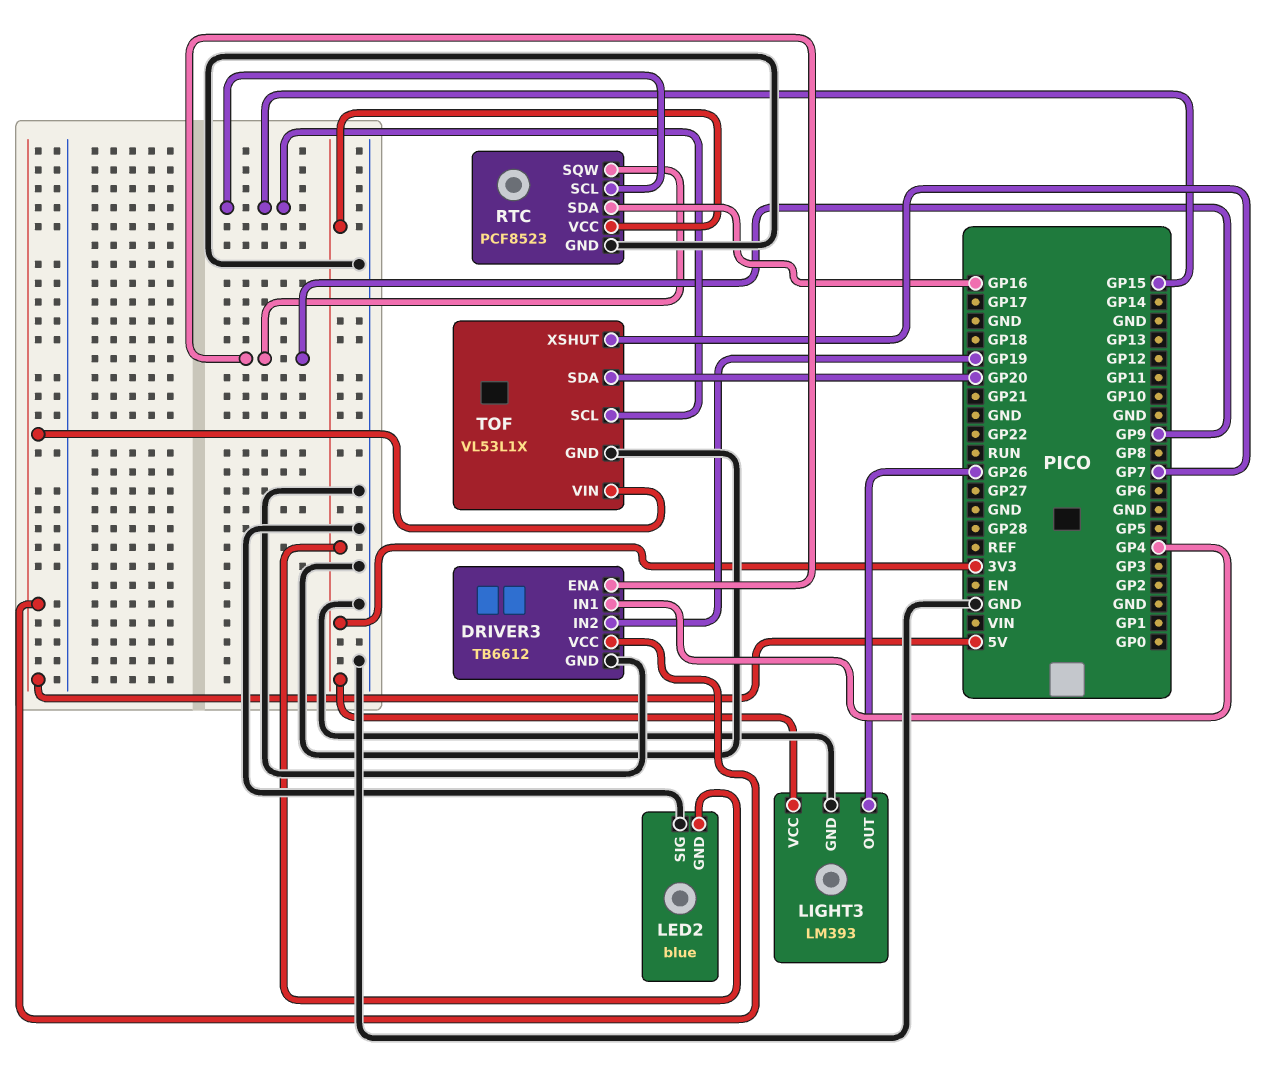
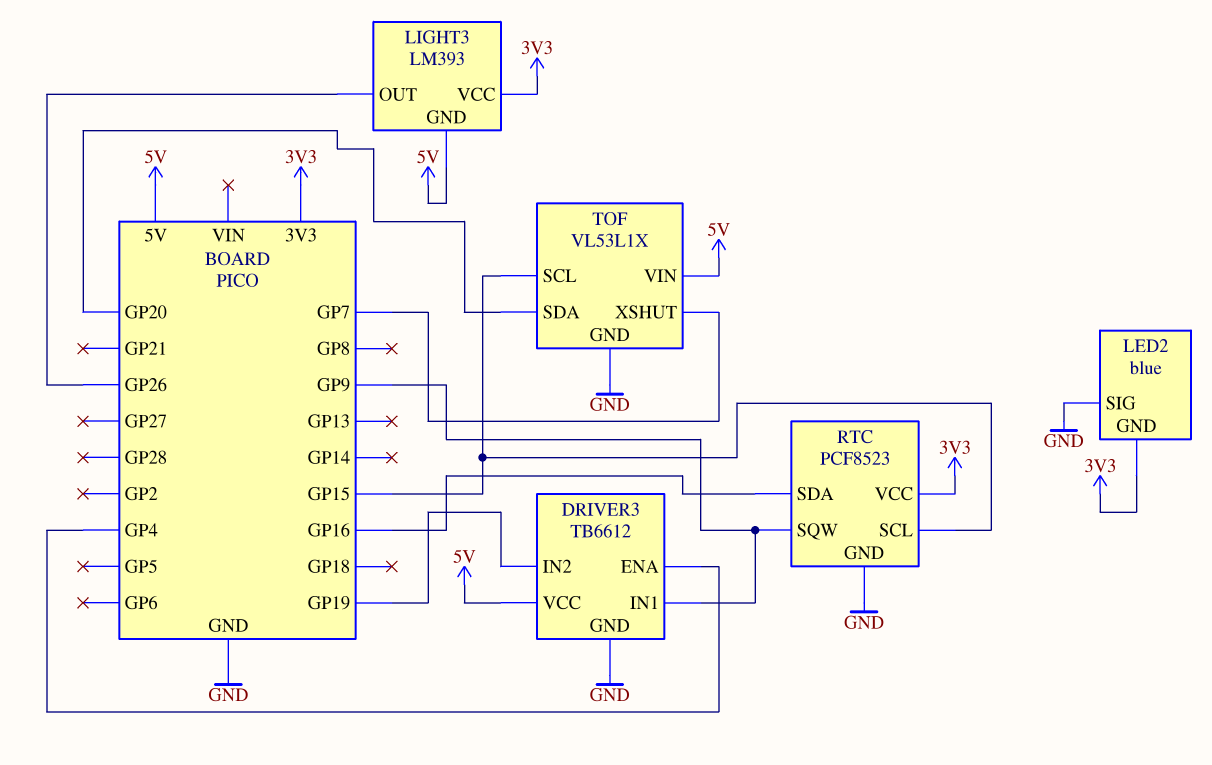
DRIVER3 pin ENA: GP9 -> GP4
DRIVER3 pin IN1: GP4 -> GP9
LIGHT3 pin GND: GND -> 5V

